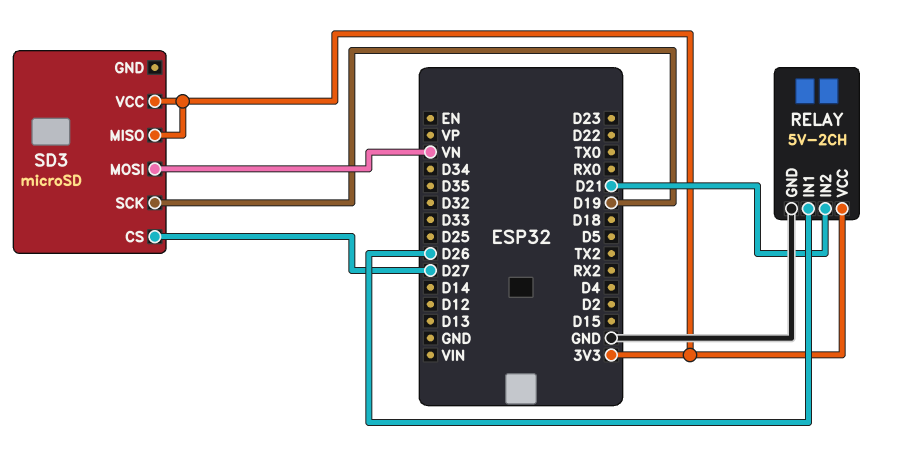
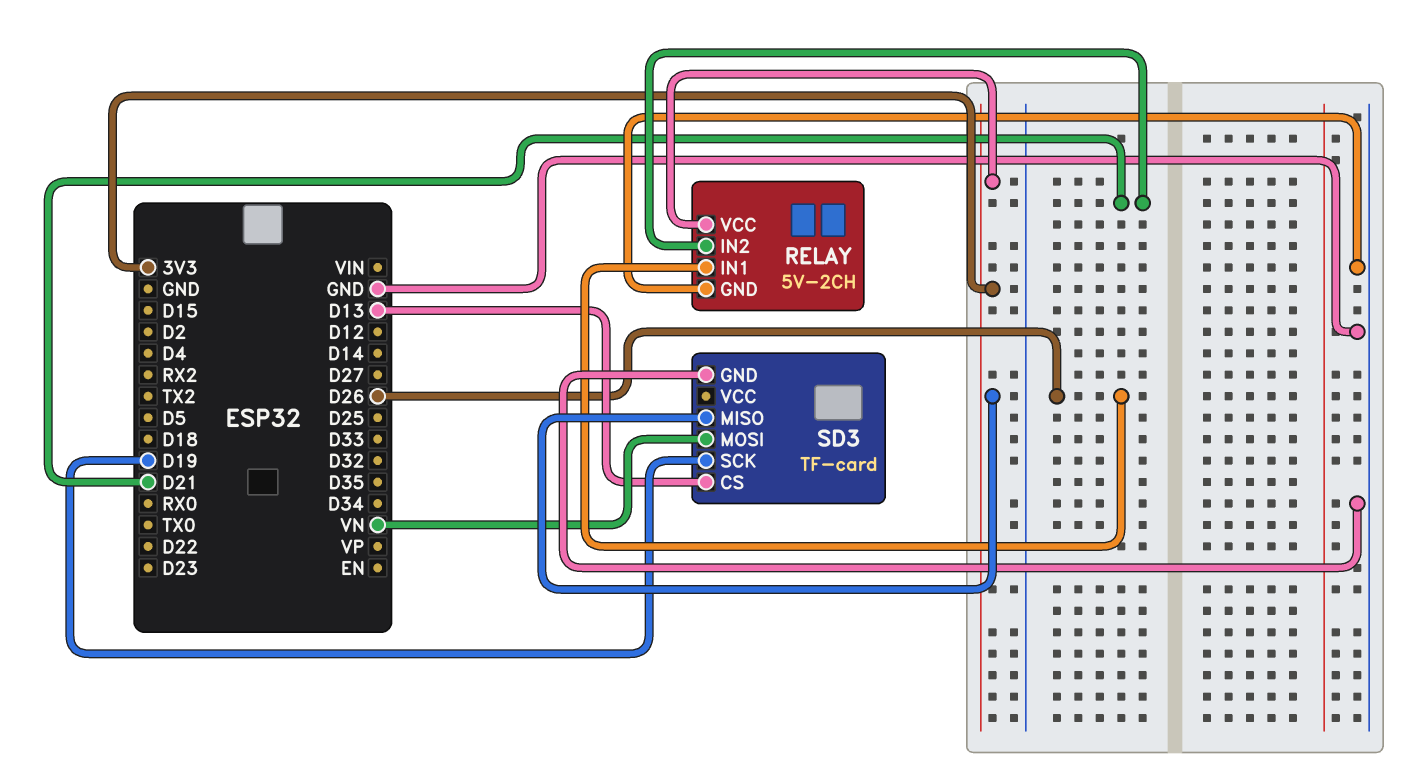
SD3: microSD -> TF-card
SD3 pin CS: D27 -> D13
SD3 pin GND: none -> GND
SD3 pin VCC: 3V3 -> none

